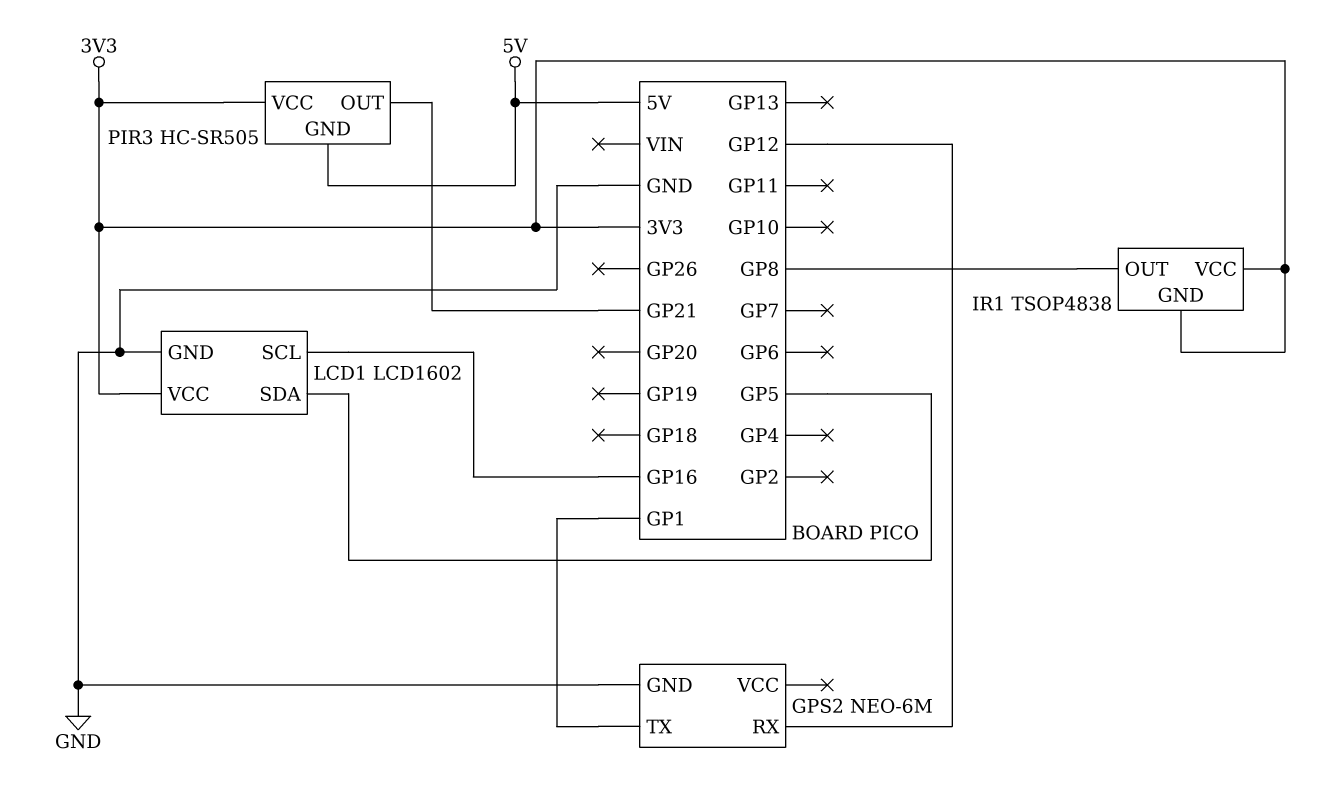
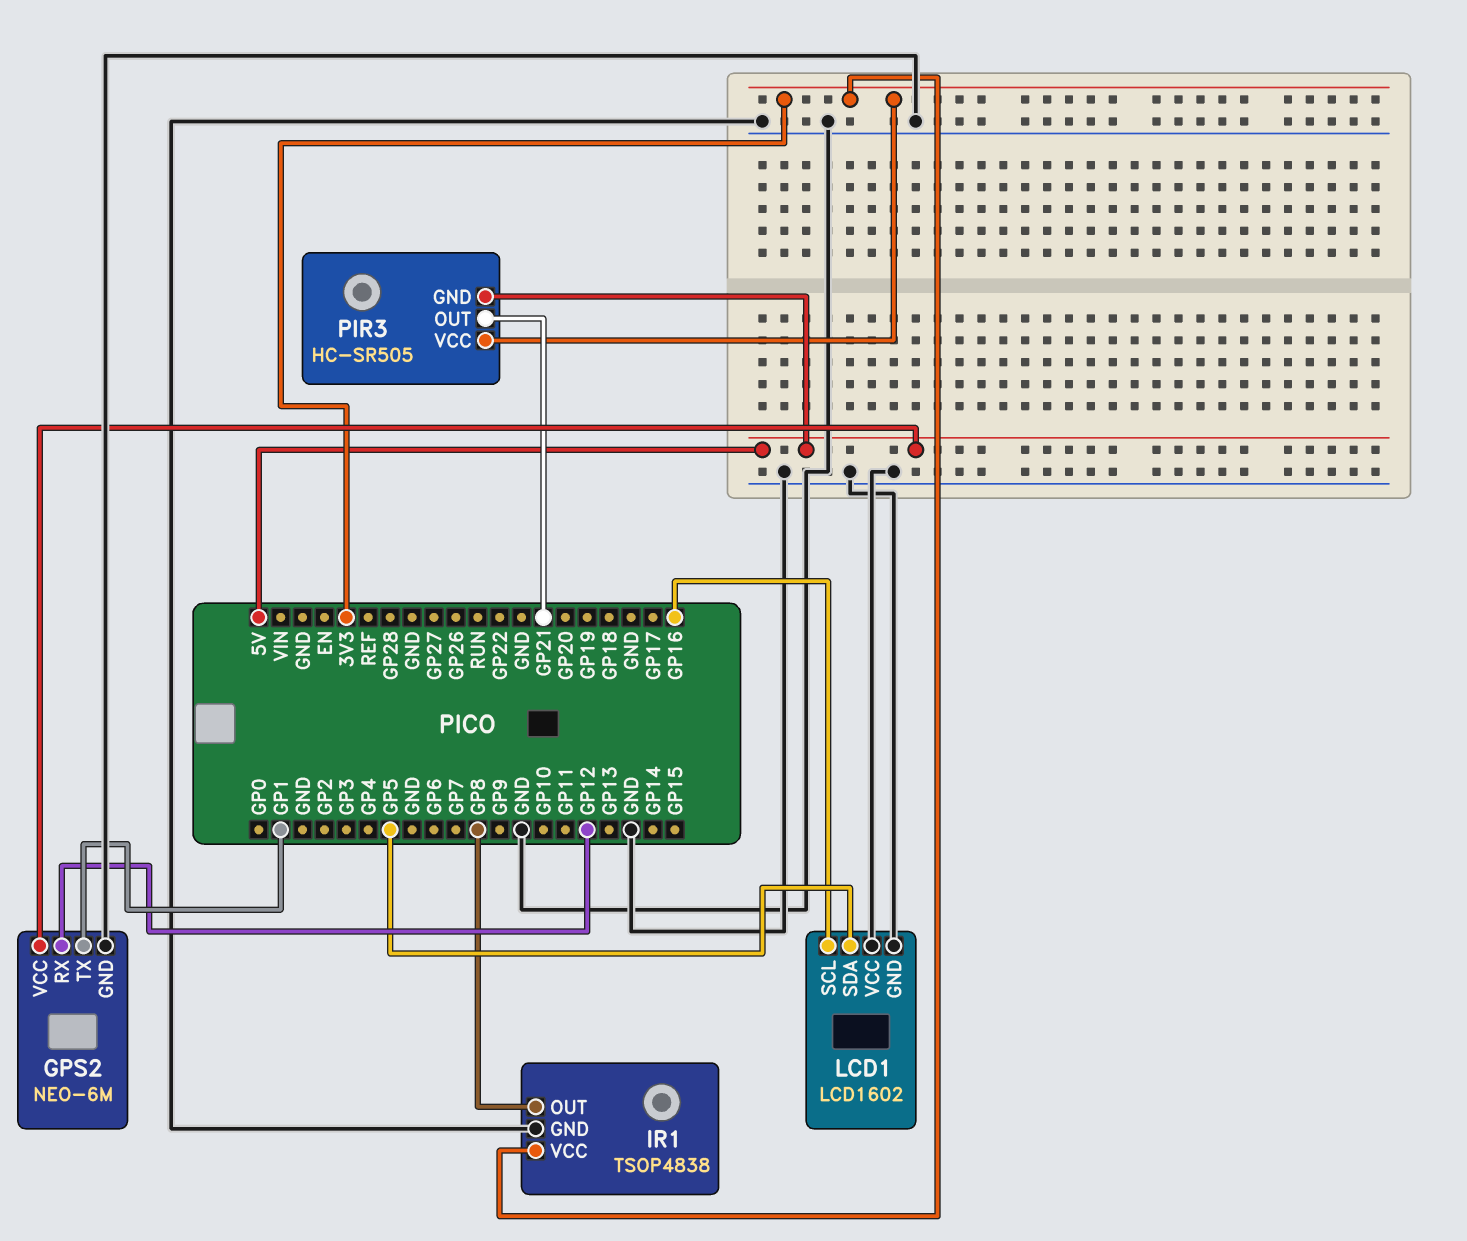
GPS2 pin VCC: none -> 5V
IR1 pin GND: 3V3 -> GND
LCD1 pin VCC: 3V3 -> GND

